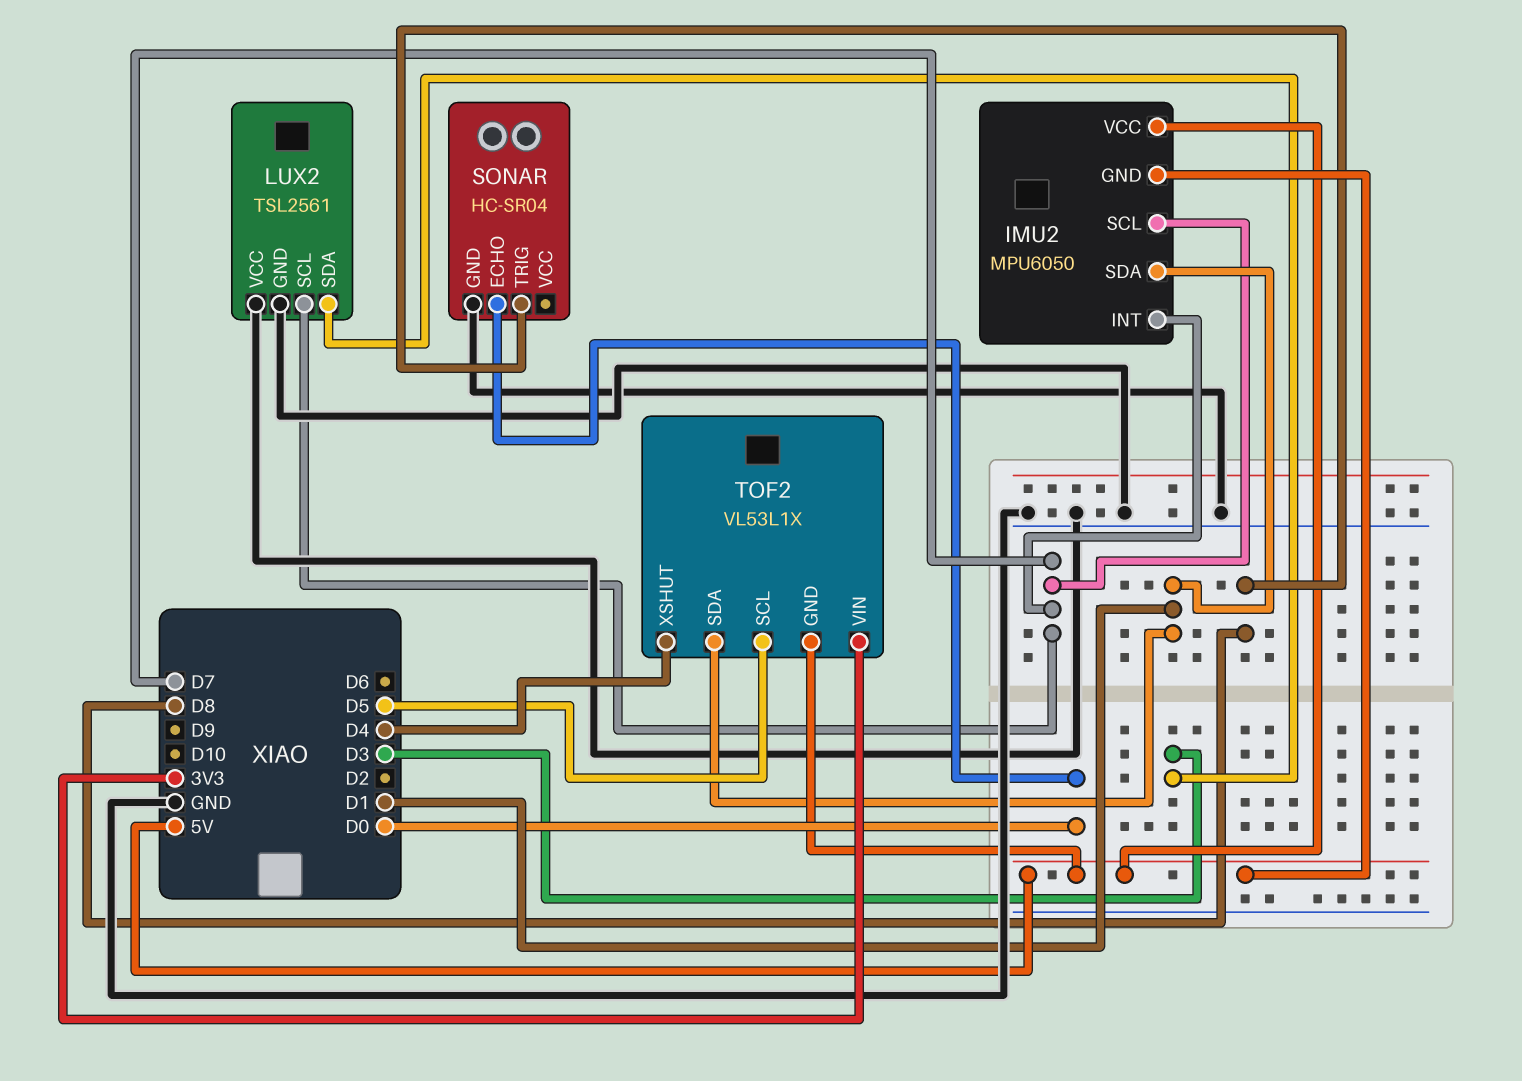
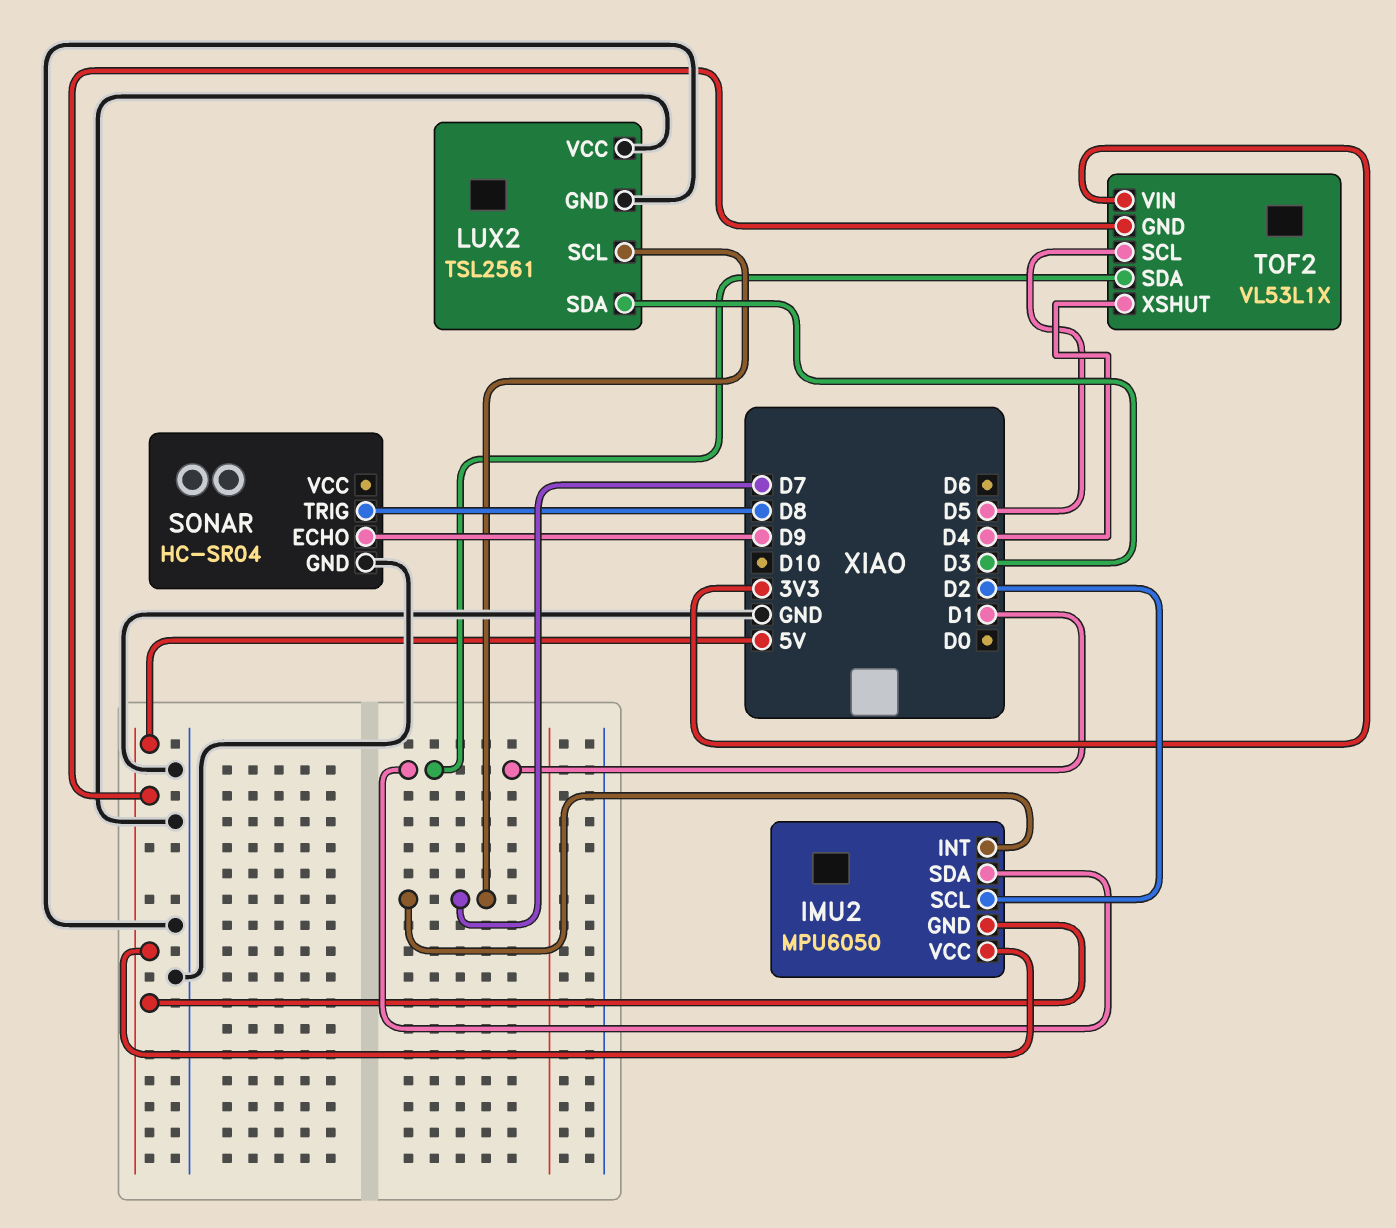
IMU2 pin SCL: D7 -> D2
SONAR pin ECHO: D0 -> D9

